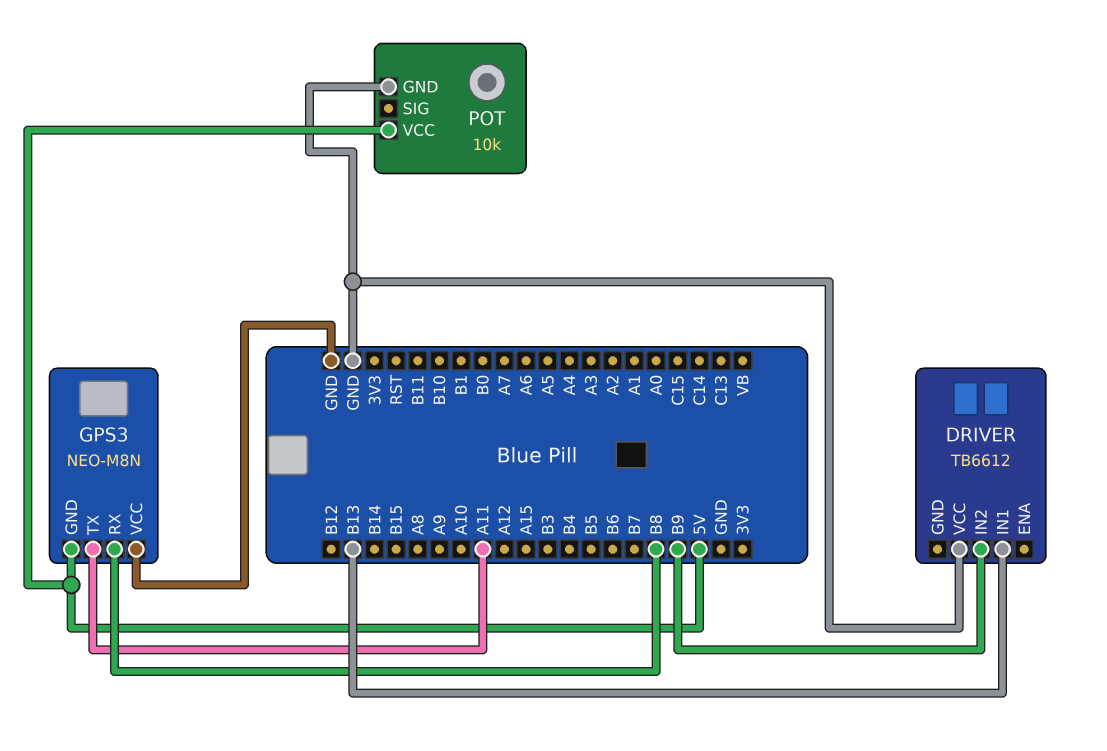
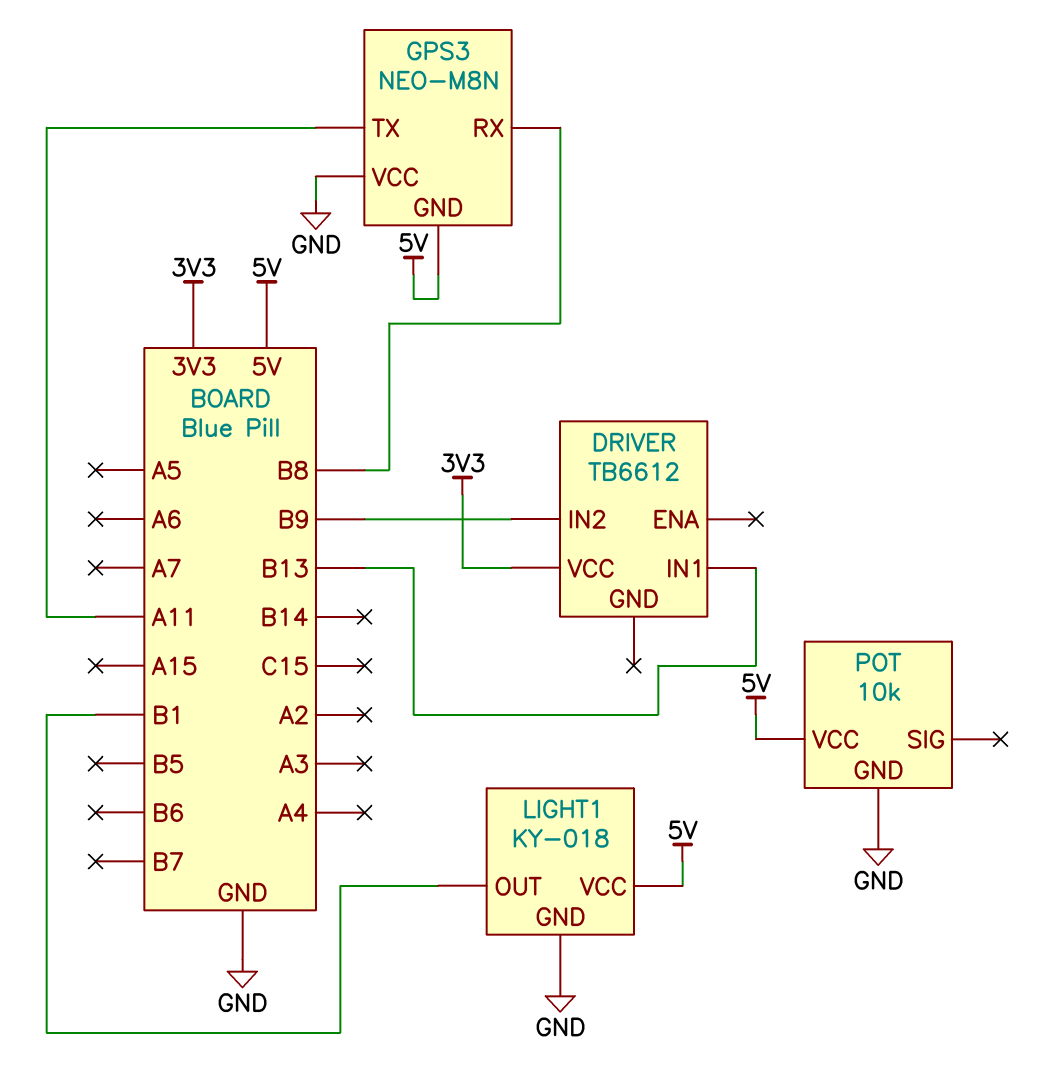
DRIVER pin VCC: GND -> 3V3
LIGHT1: none -> KY-018
LIGHT1 pin GND: none -> GND
LIGHT1 pin OUT: none -> B1
LIGHT1 pin VCC: none -> 5V

